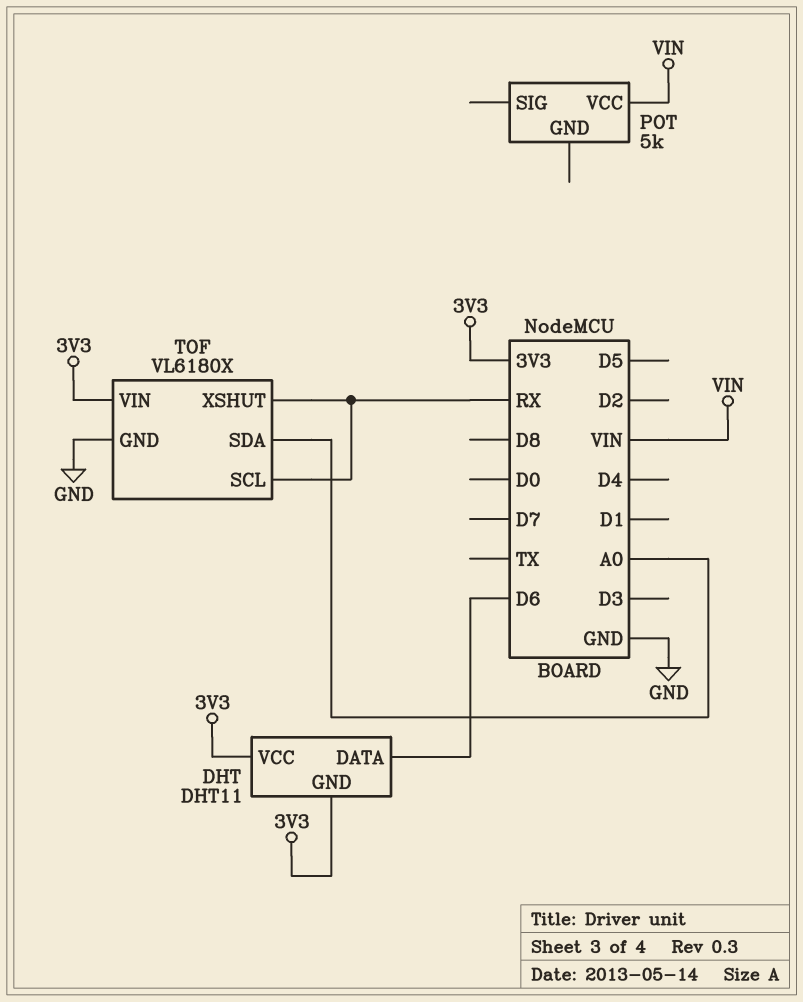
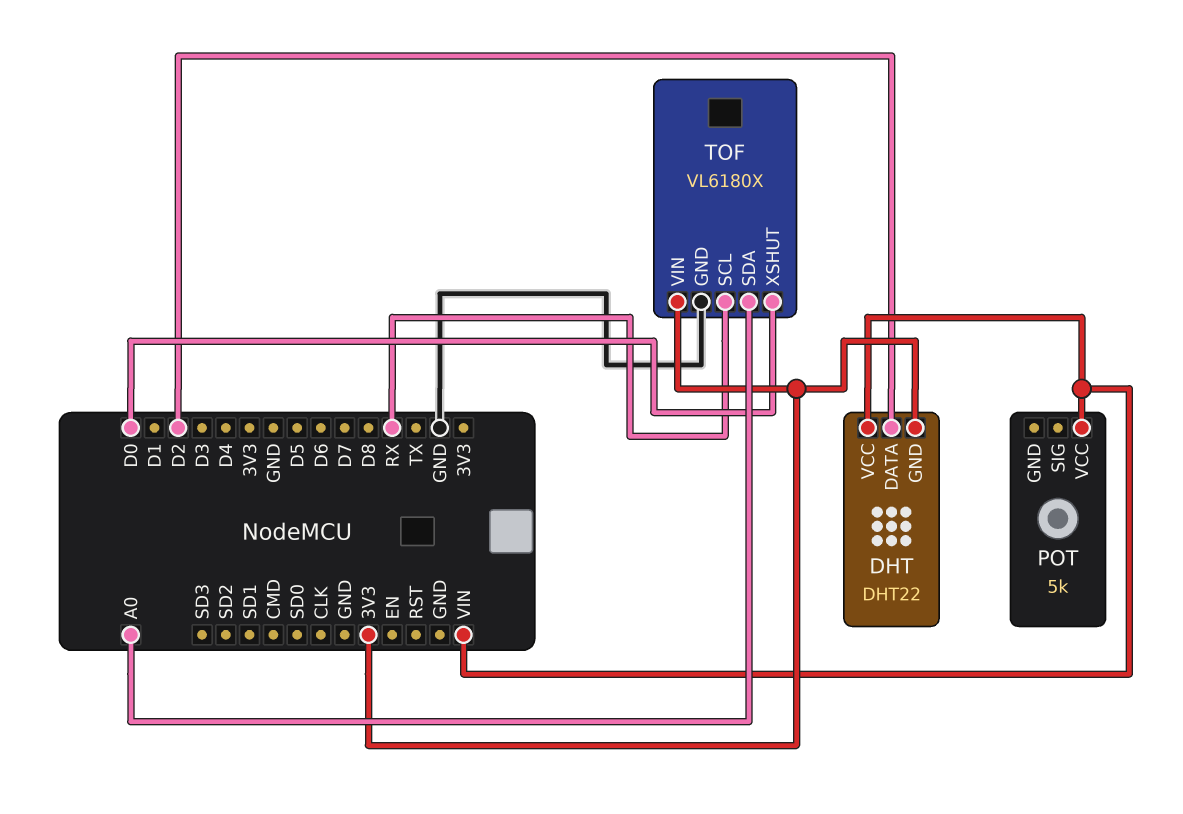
DHT: DHT11 -> DHT22
DHT pin DATA: D6 -> D2
DHT pin VCC: 3V3 -> VIN
TOF pin XSHUT: RX -> D0

